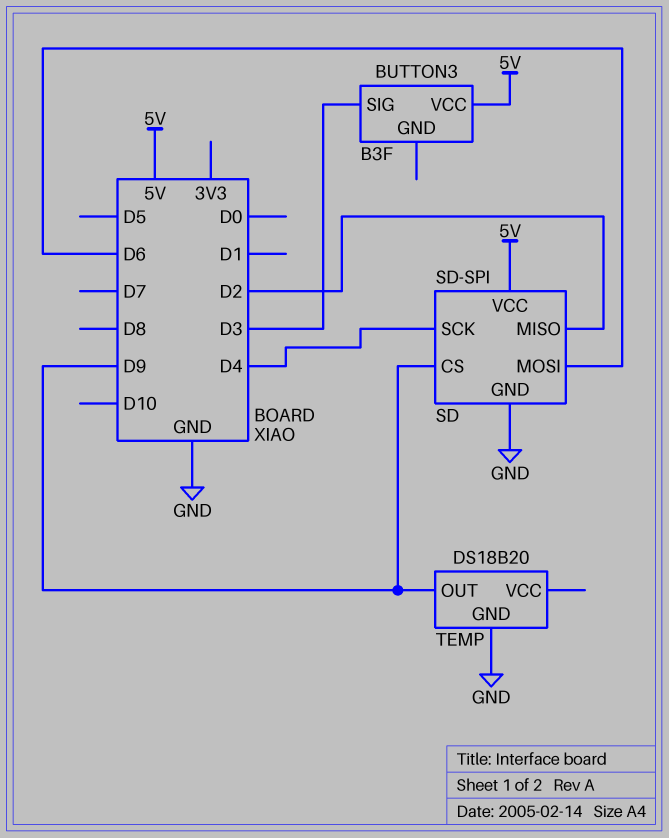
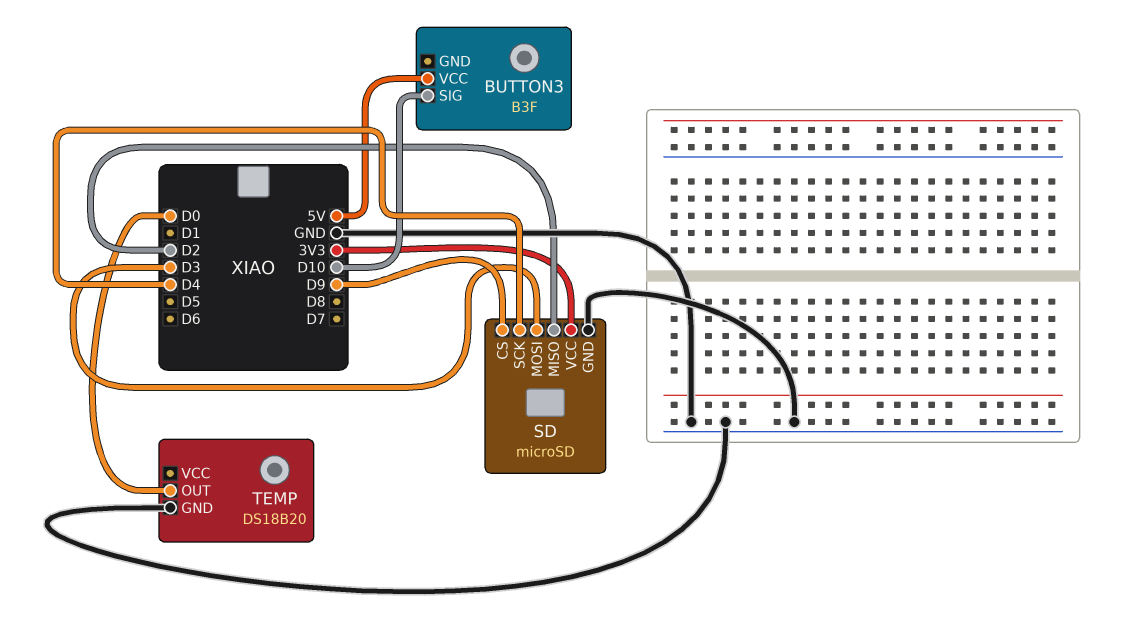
BUTTON3 pin SIG: D3 -> D10
SD: SD-SPI -> microSD
SD pin MOSI: D6 -> D3
SD pin VCC: 5V -> 3V3
TEMP pin OUT: D9 -> D0

